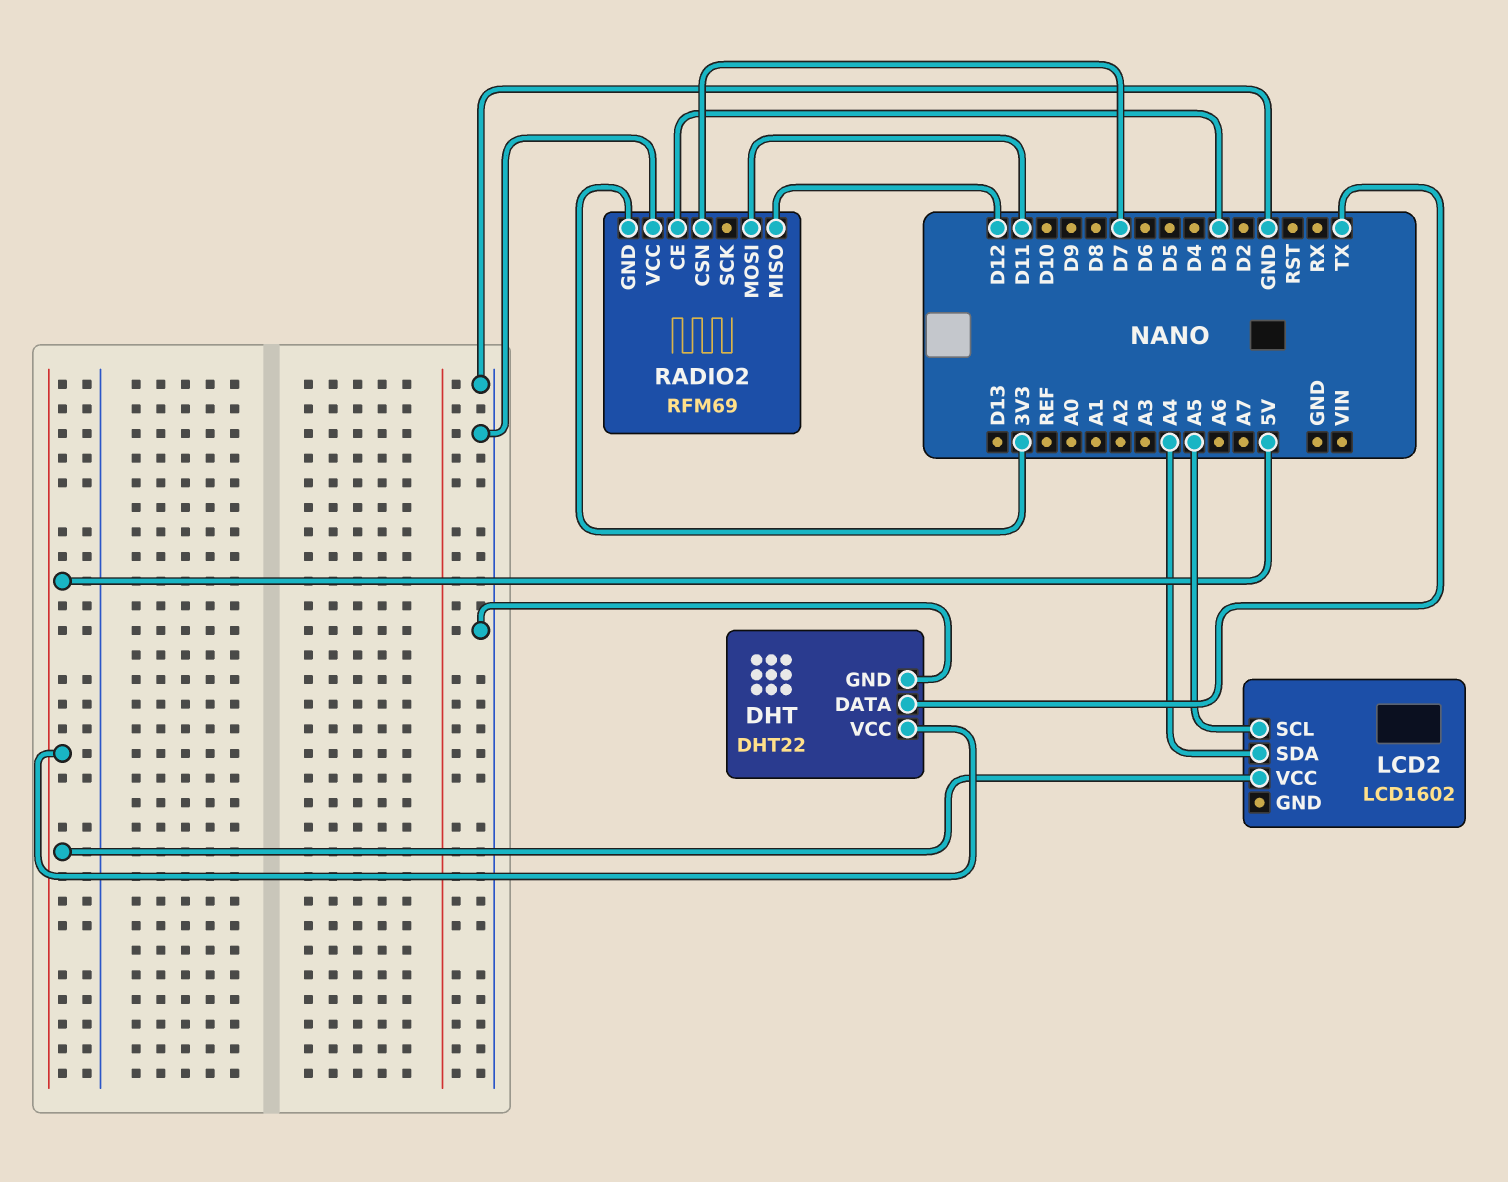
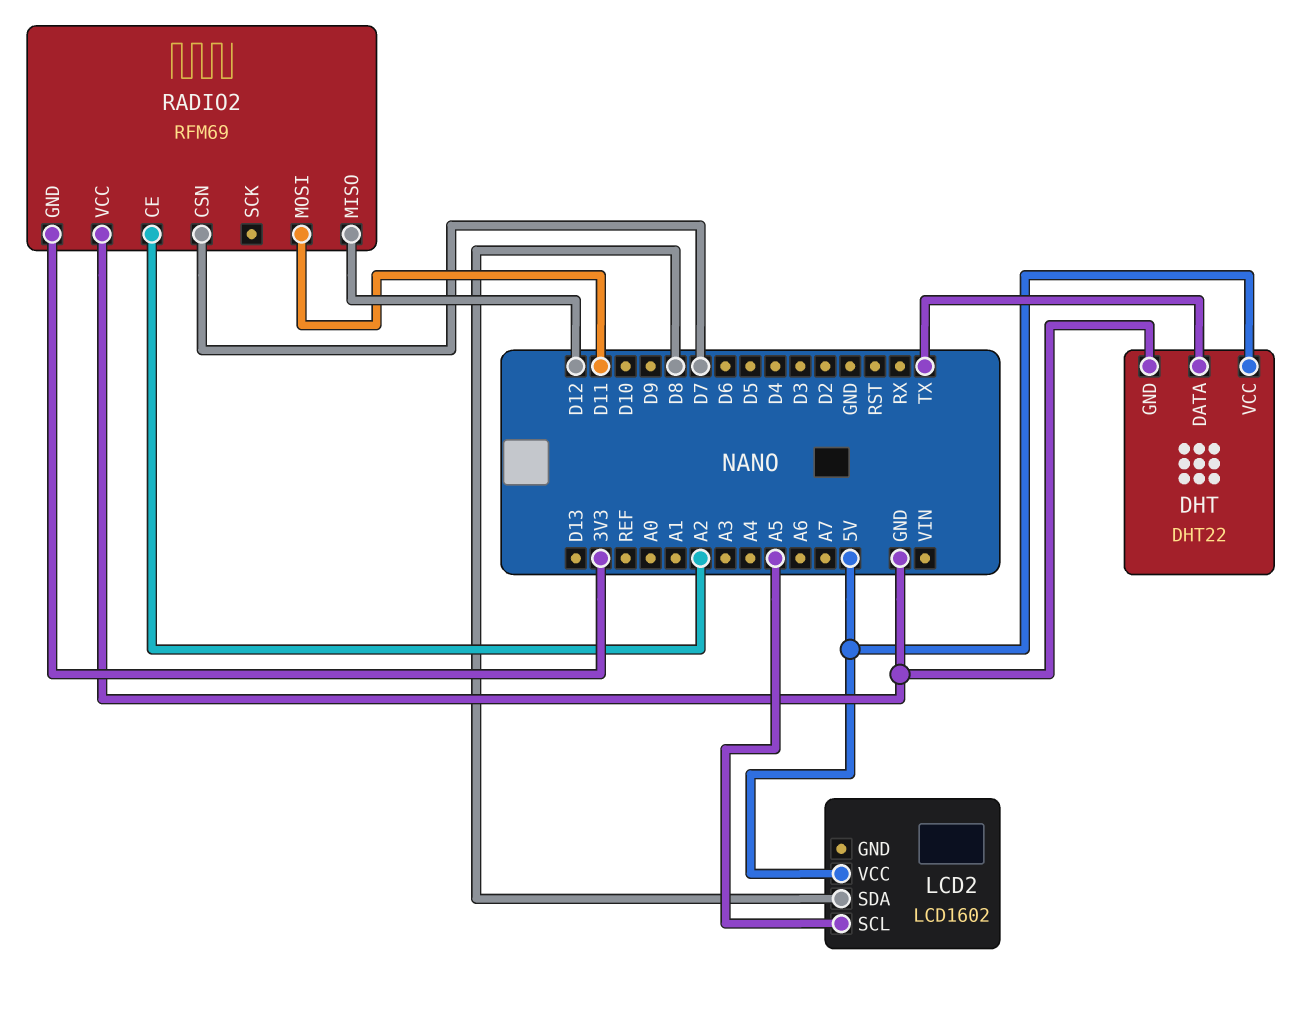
LCD2 pin SDA: A4 -> D8
RADIO2 pin CE: D3 -> A2

